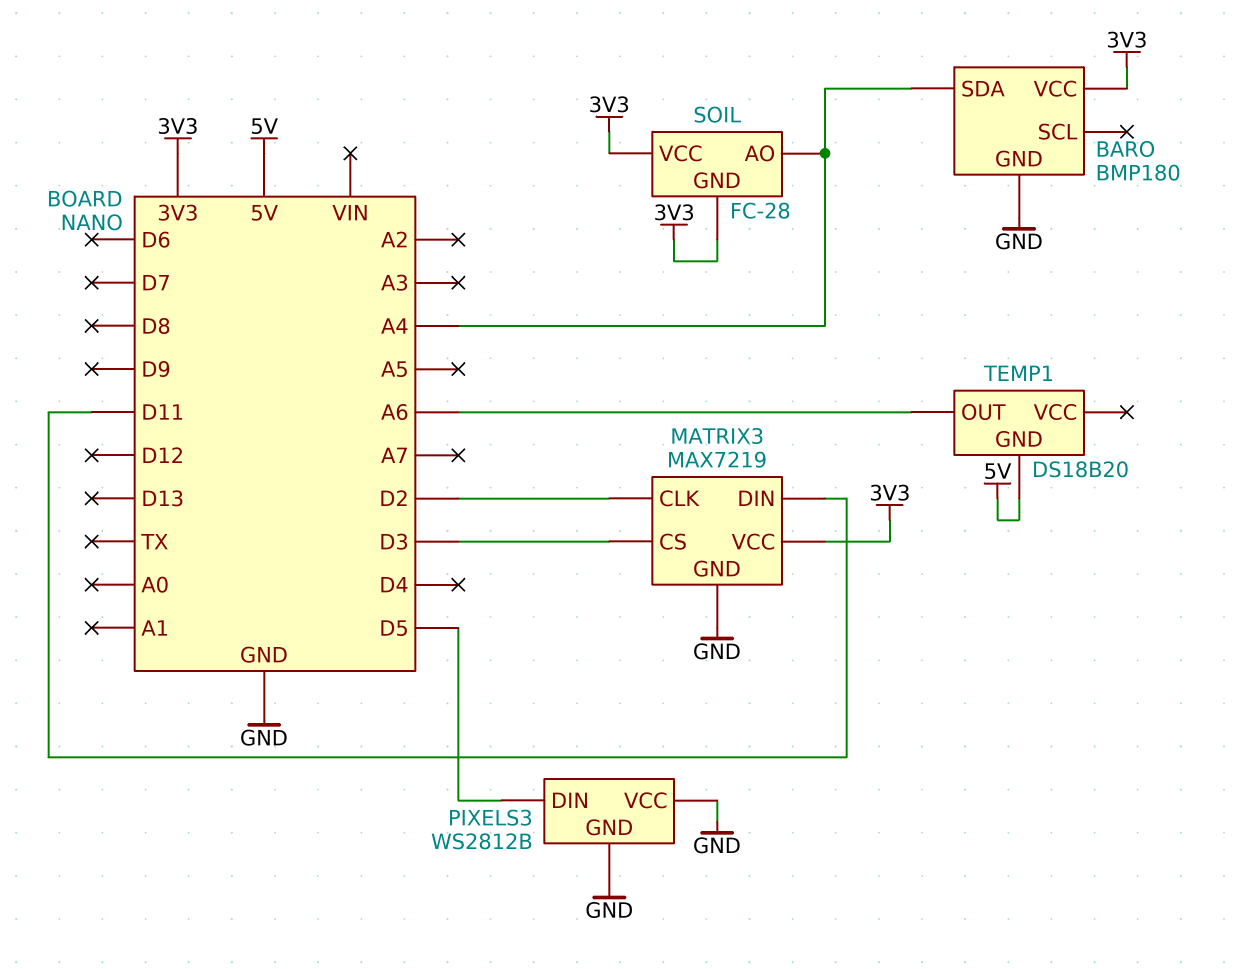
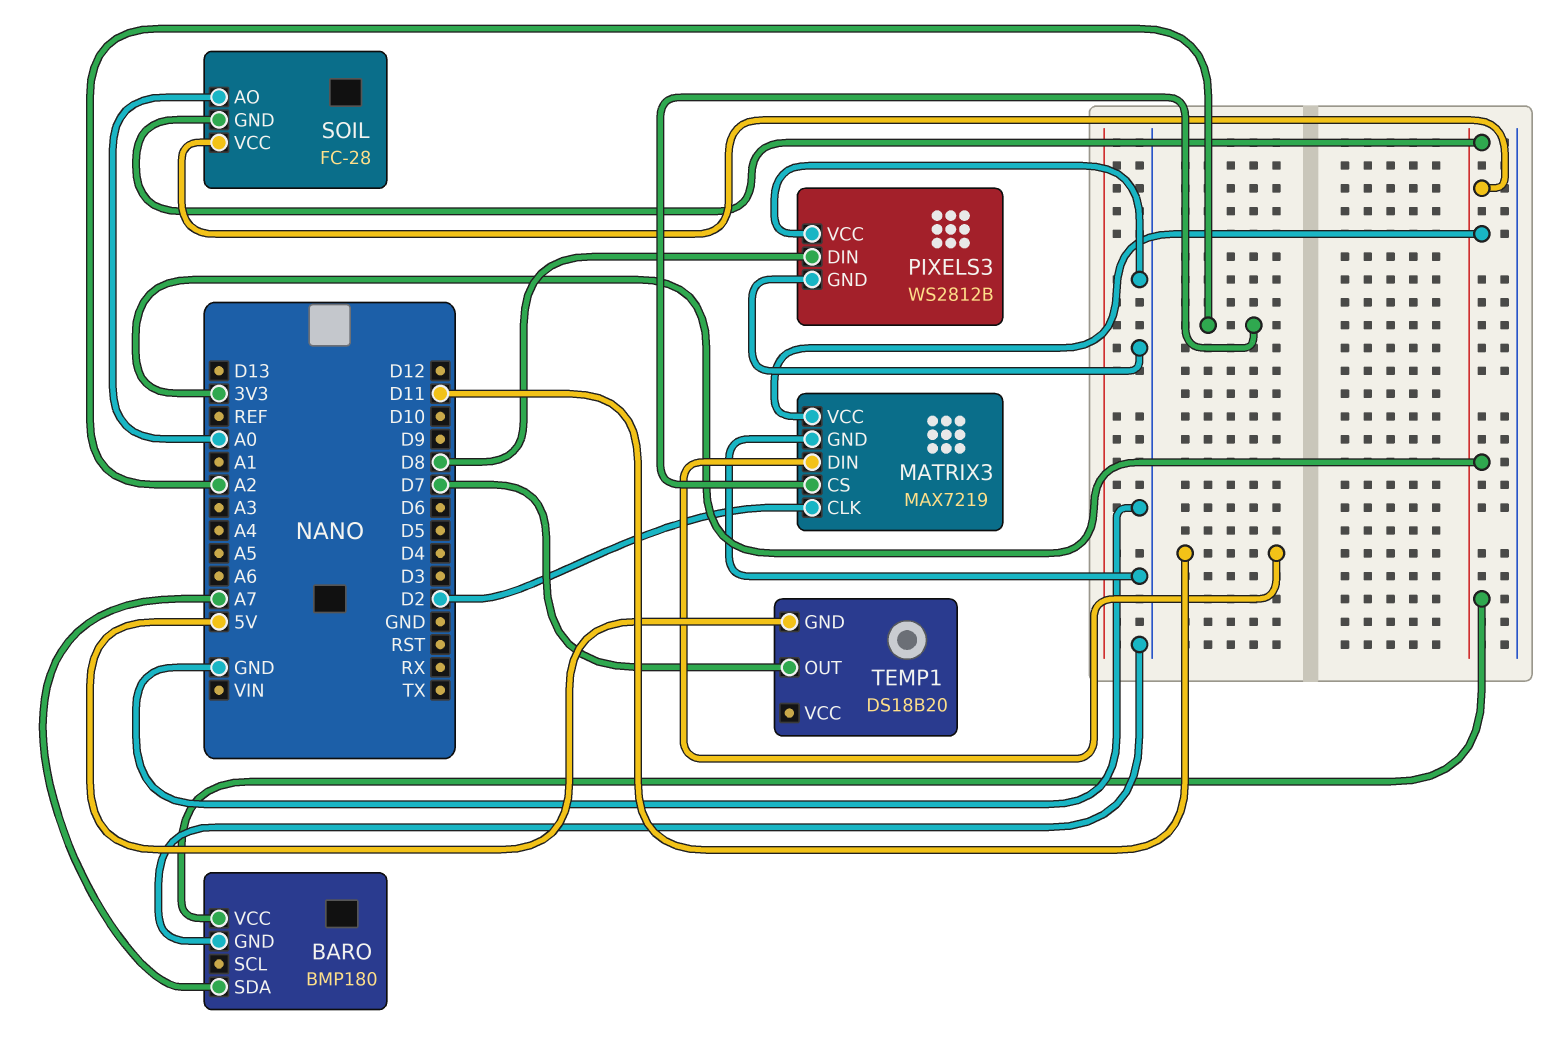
BARO pin SDA: A4 -> A7
MATRIX3 pin CS: D3 -> A2
PIXELS3 pin DIN: D5 -> D8
SOIL pin AO: A4 -> A0
TEMP1 pin OUT: A6 -> D7

